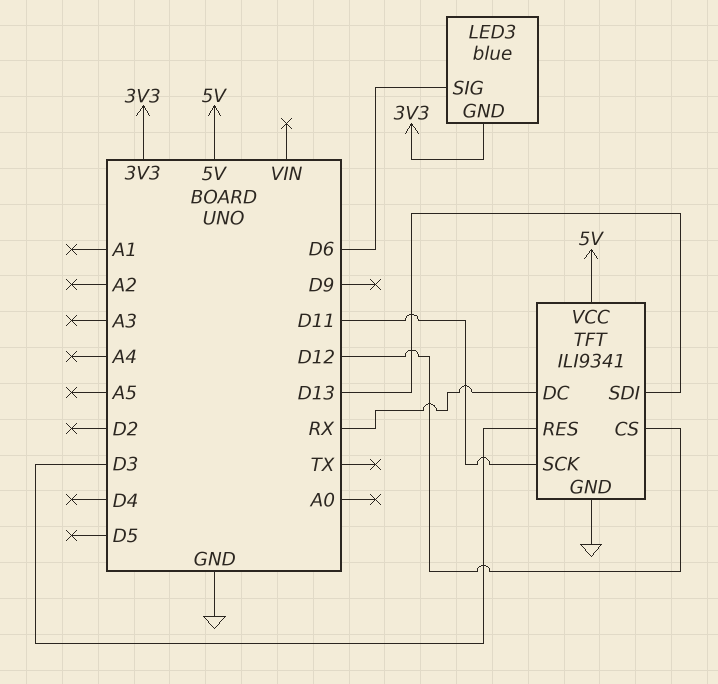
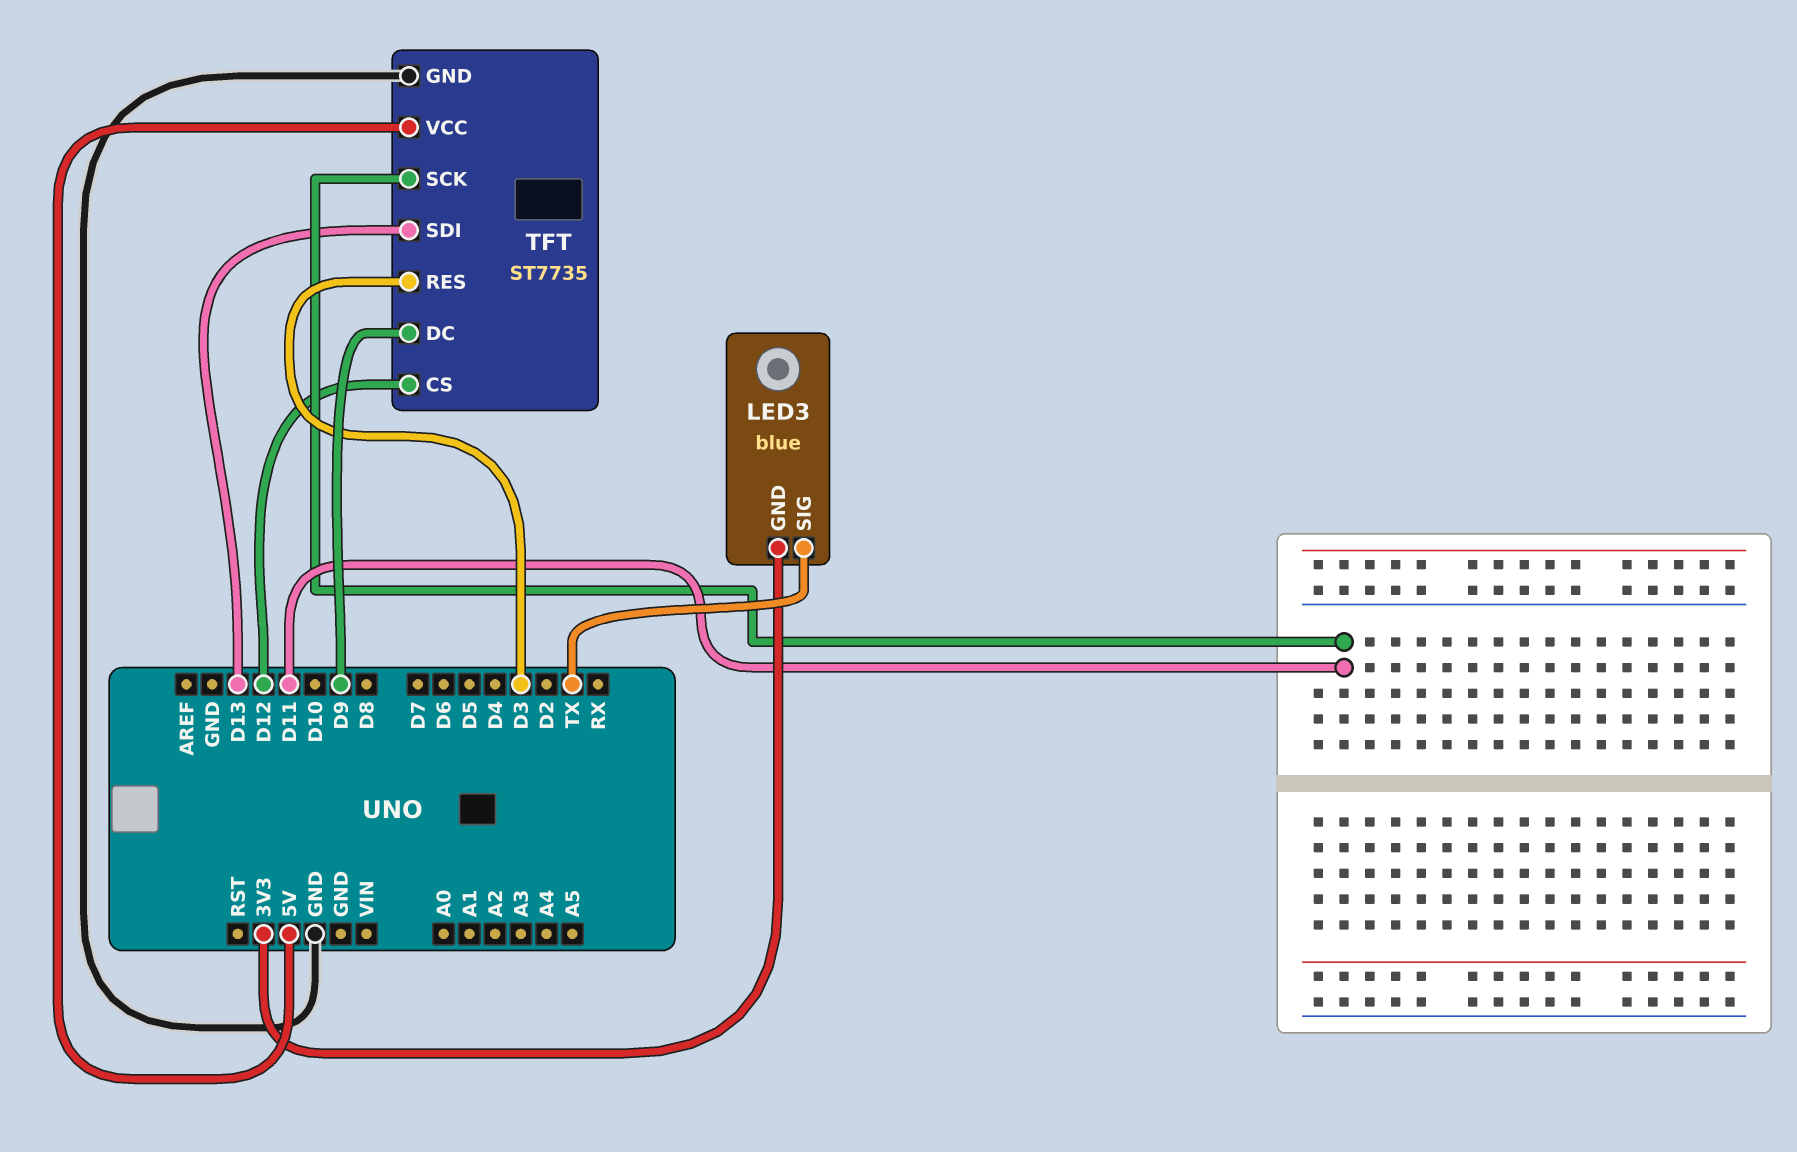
LED3 pin SIG: D6 -> TX
TFT: ILI9341 -> ST7735
TFT pin DC: RX -> D9

